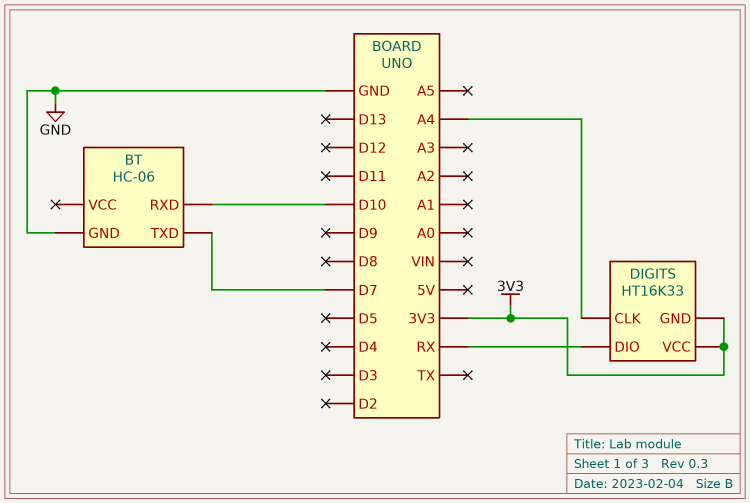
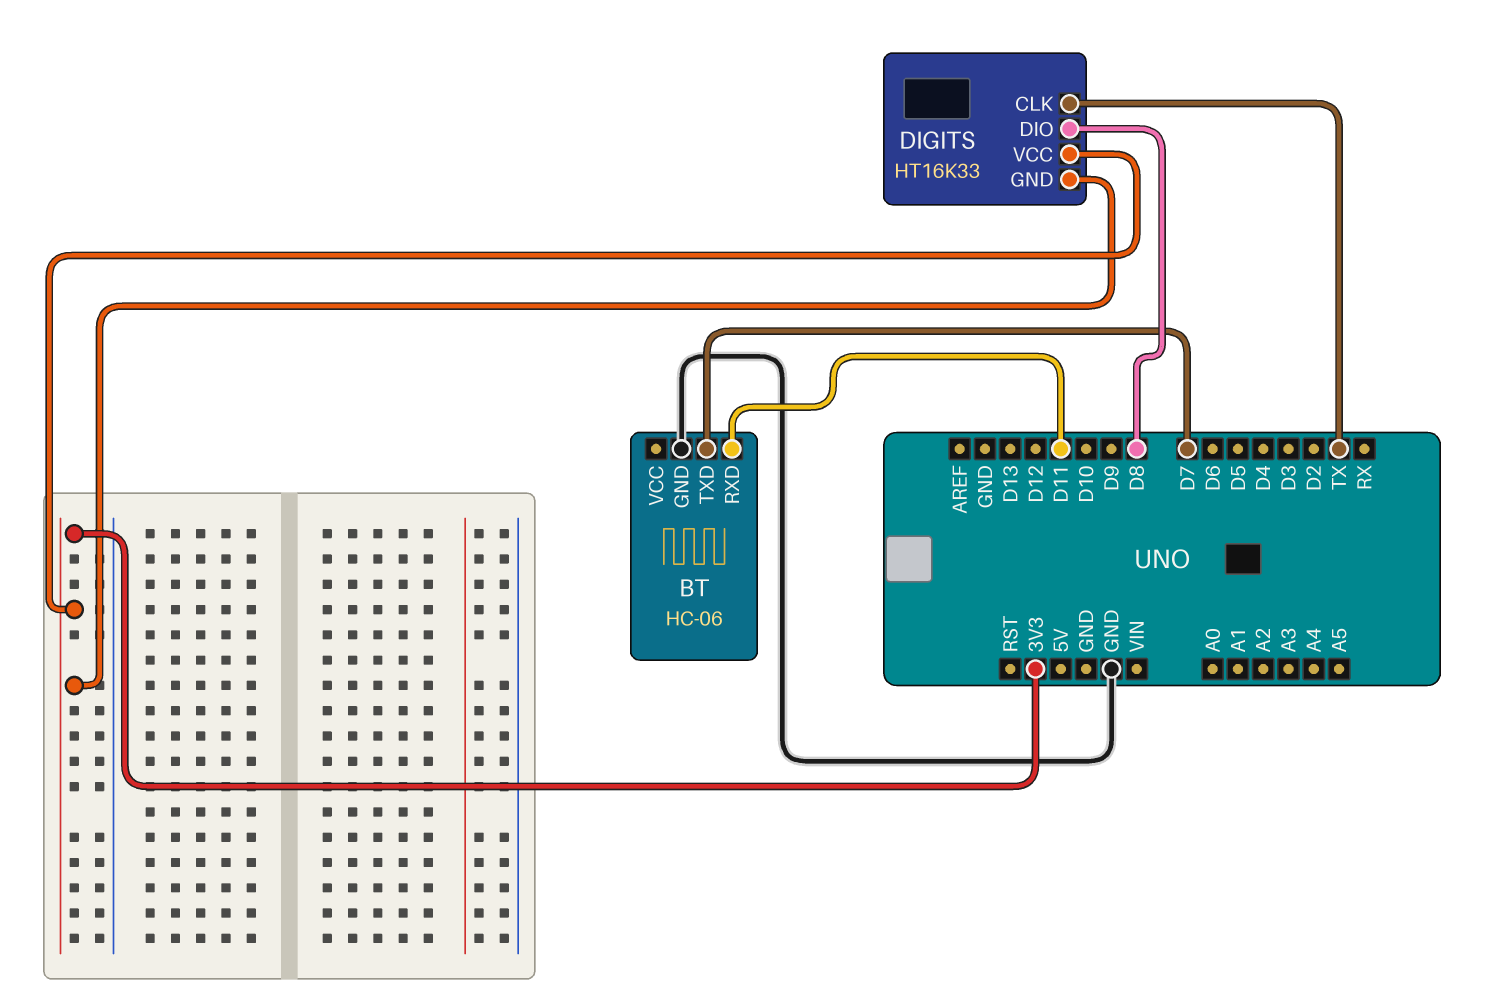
BT pin RXD: D10 -> D11
DIGITS pin CLK: A4 -> TX
DIGITS pin DIO: RX -> D8

